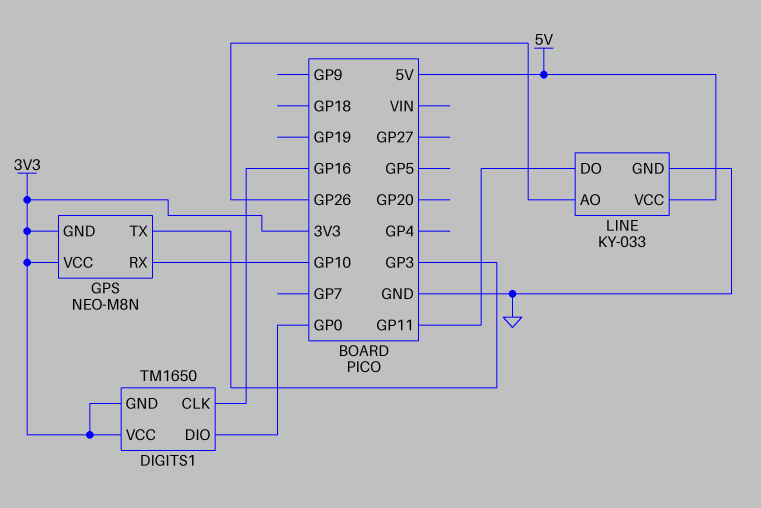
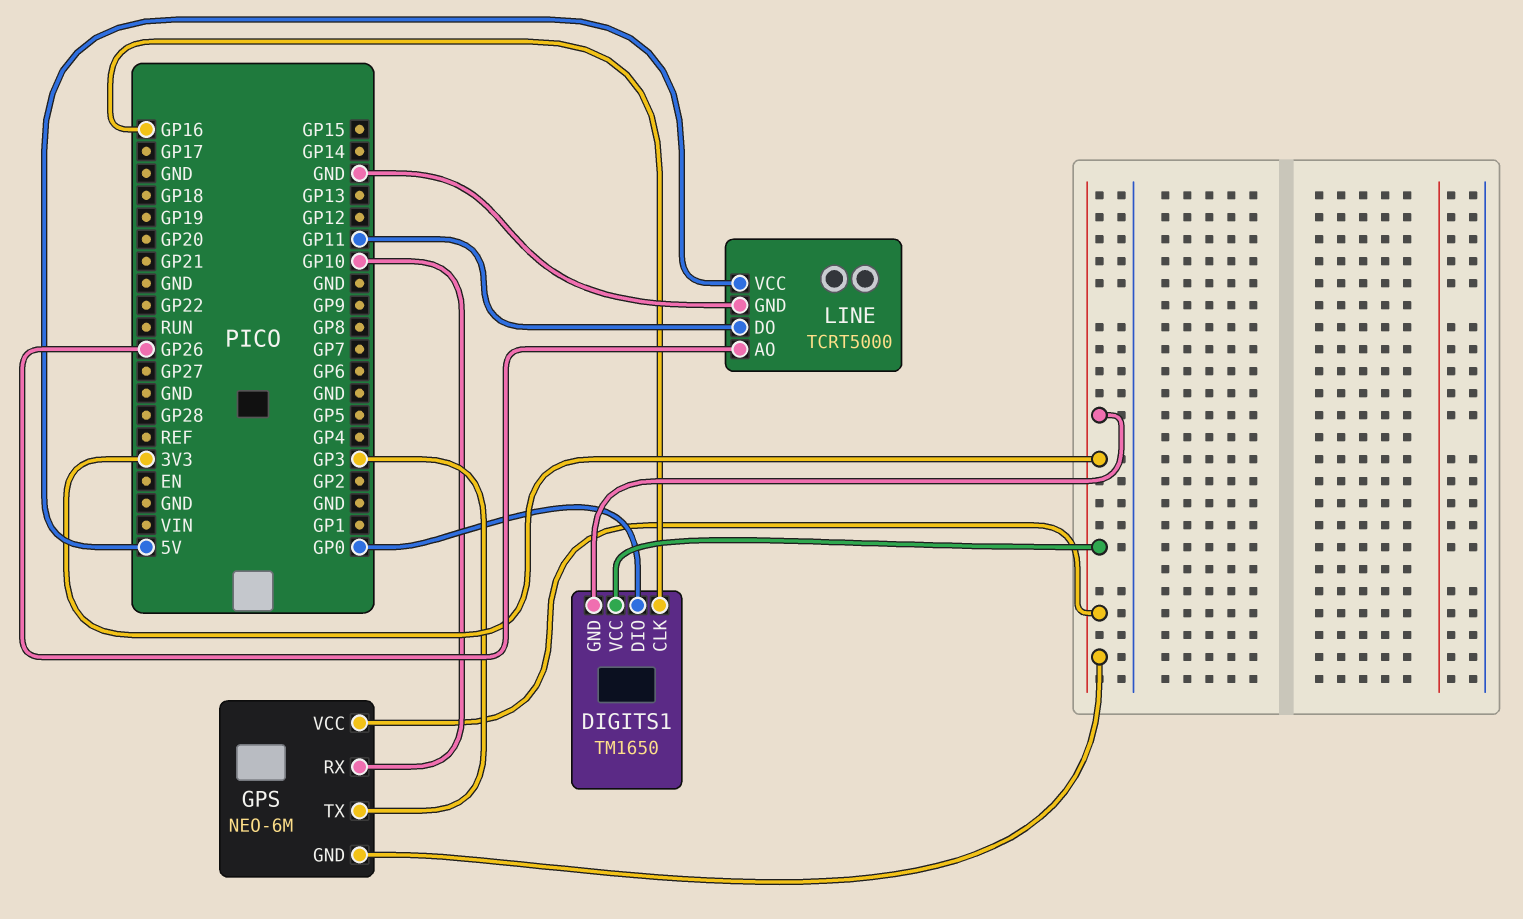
GPS: NEO-M8N -> NEO-6M
LINE: KY-033 -> TCRT5000

